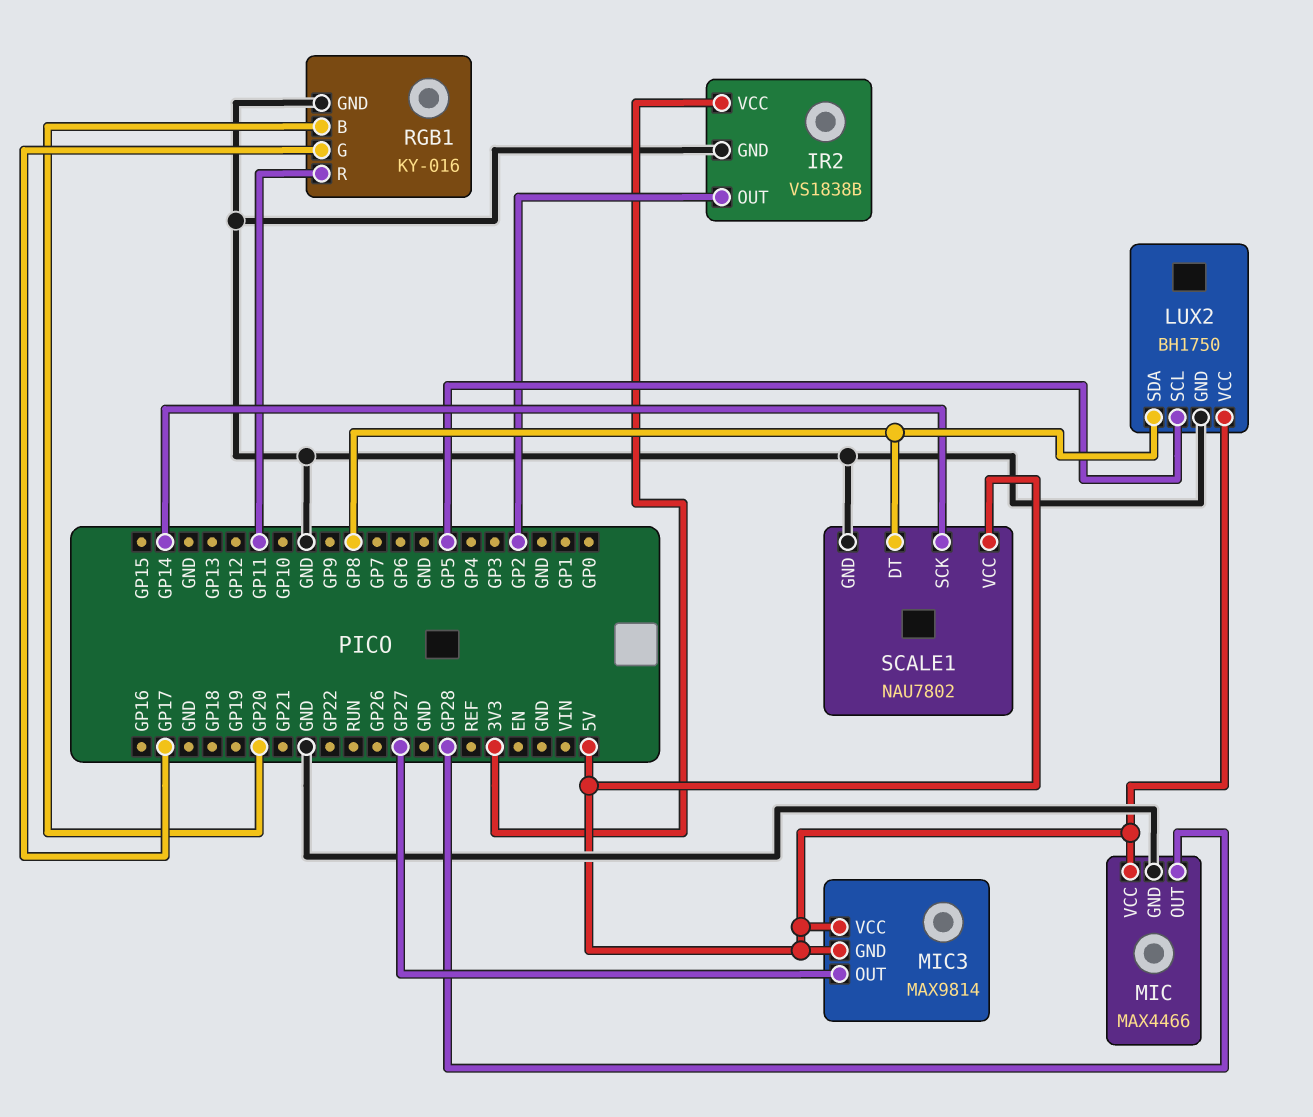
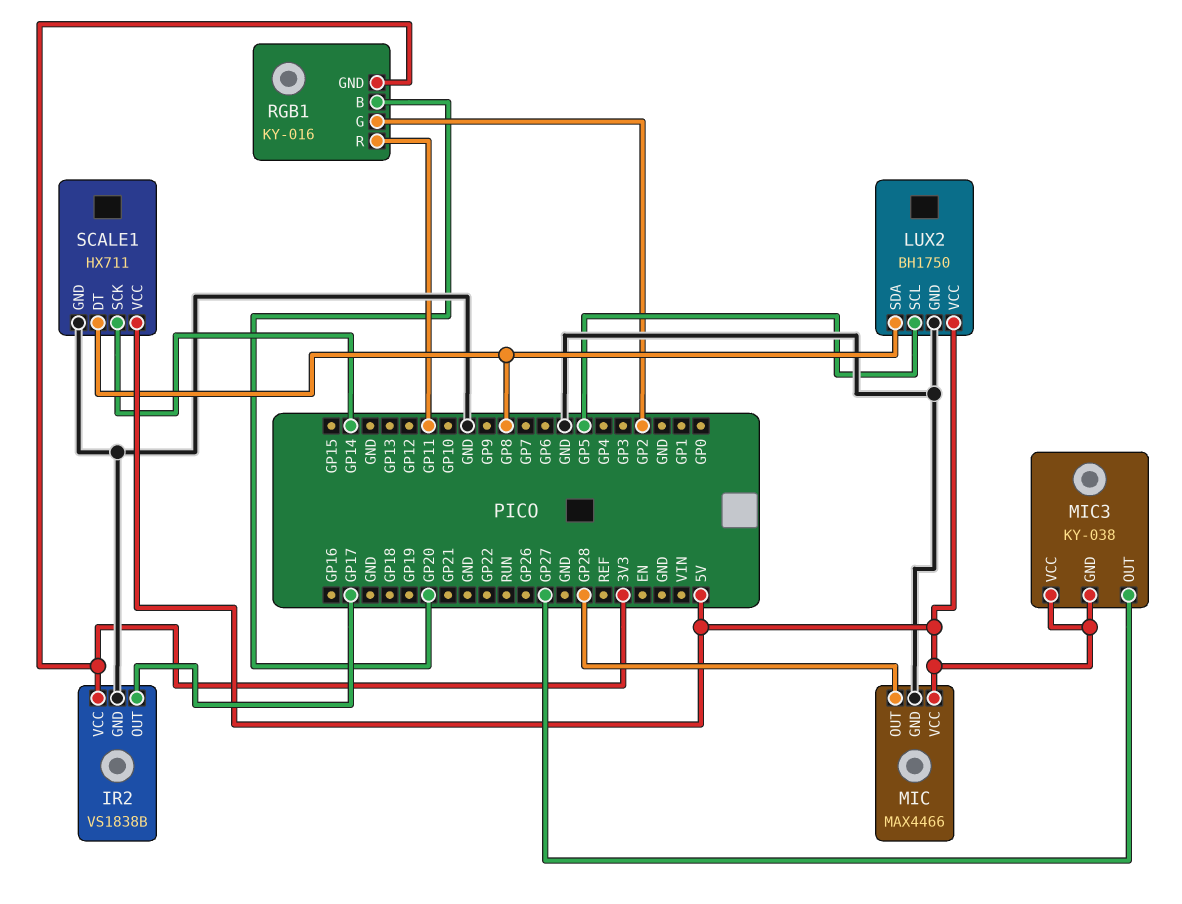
IR2 pin OUT: GP2 -> GP17
MIC3: MAX9814 -> KY-038
RGB1 pin G: GP17 -> GP2
RGB1 pin GND: GND -> 3V3
SCALE1: NAU7802 -> HX711

